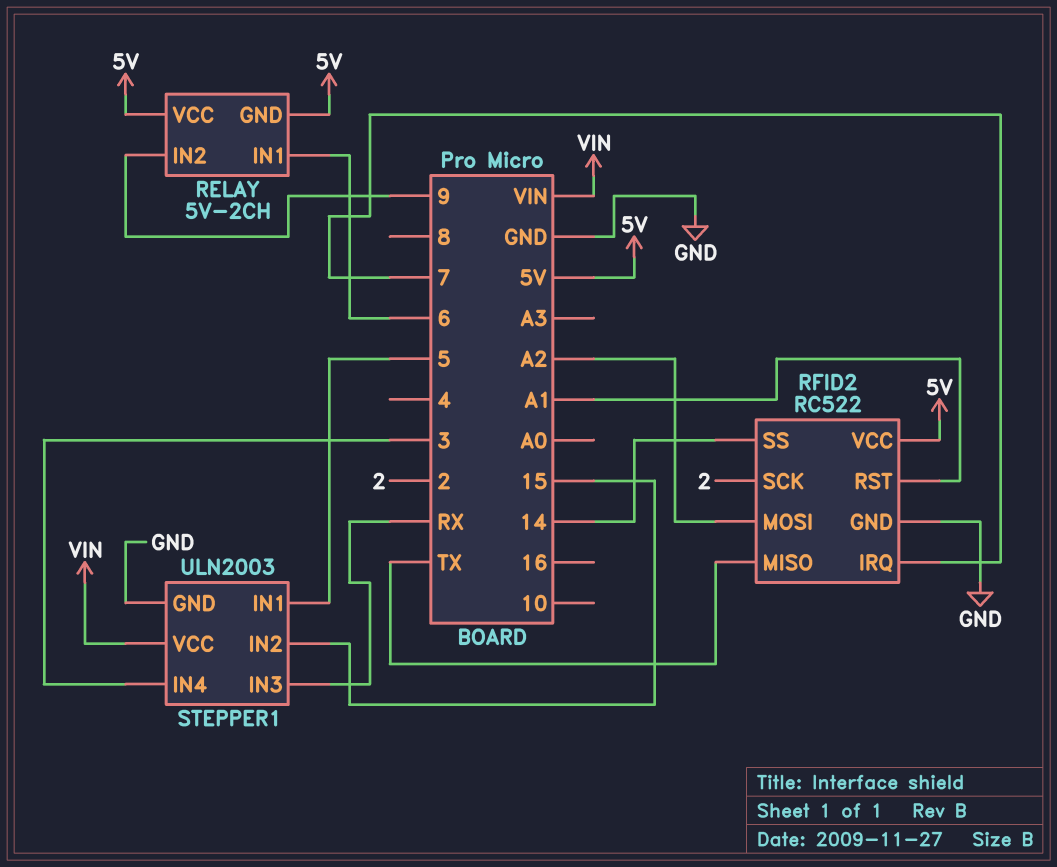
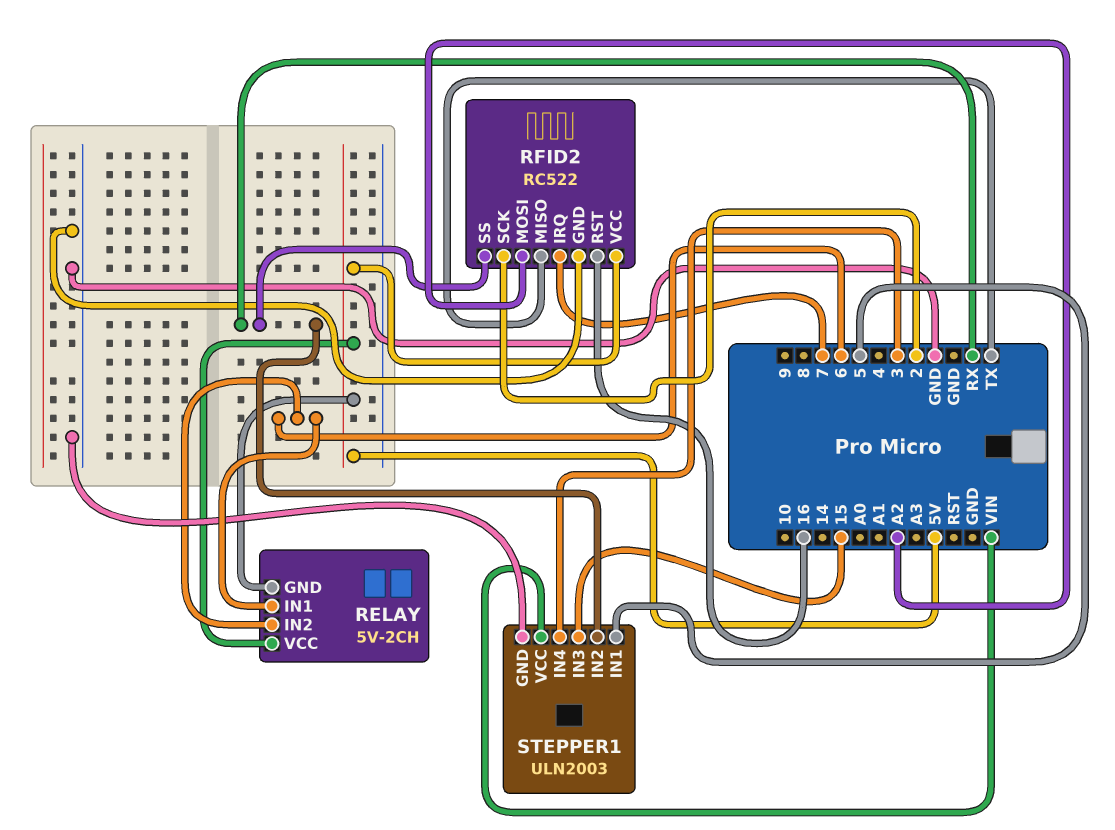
RELAY pin IN2: 9 -> 6
RFID2 pin RST: A1 -> 16
RFID2 pin SS: 14 -> RX
STEPPER1 pin IN2: 15 -> RX
STEPPER1 pin IN3: RX -> 15

